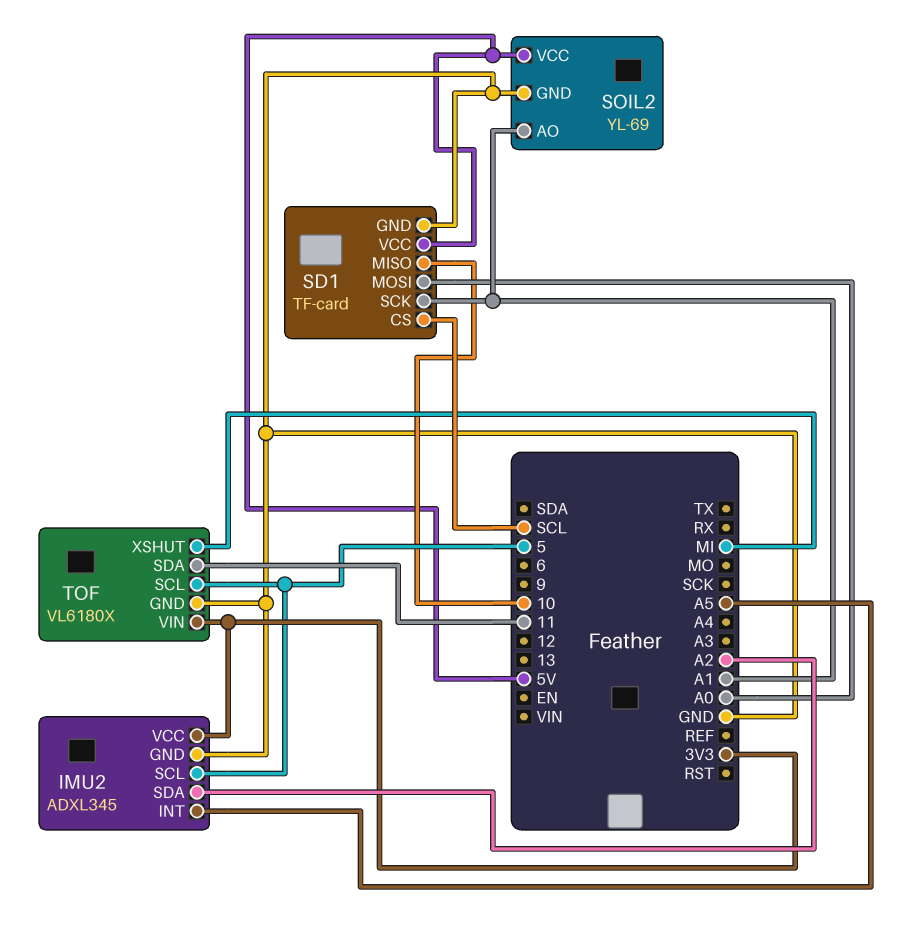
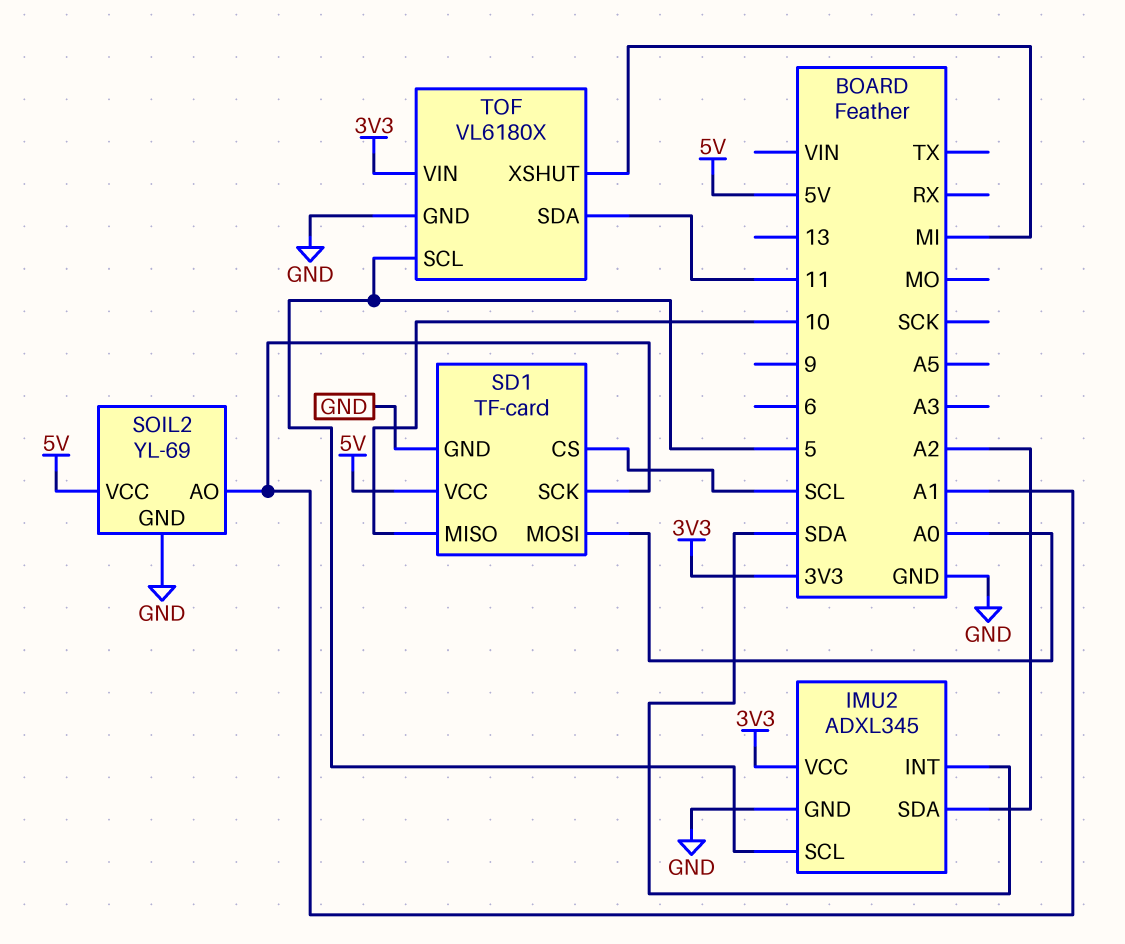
IMU2 pin INT: A5 -> SDA

